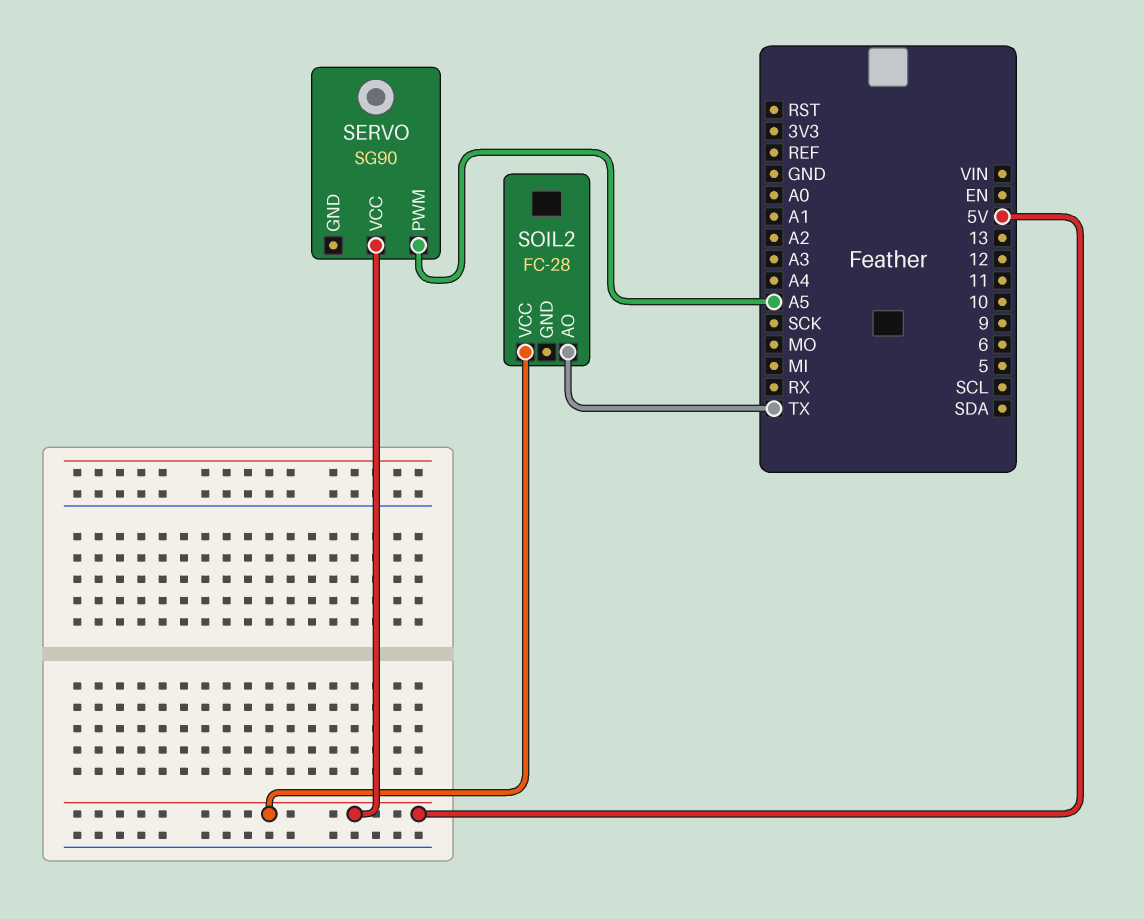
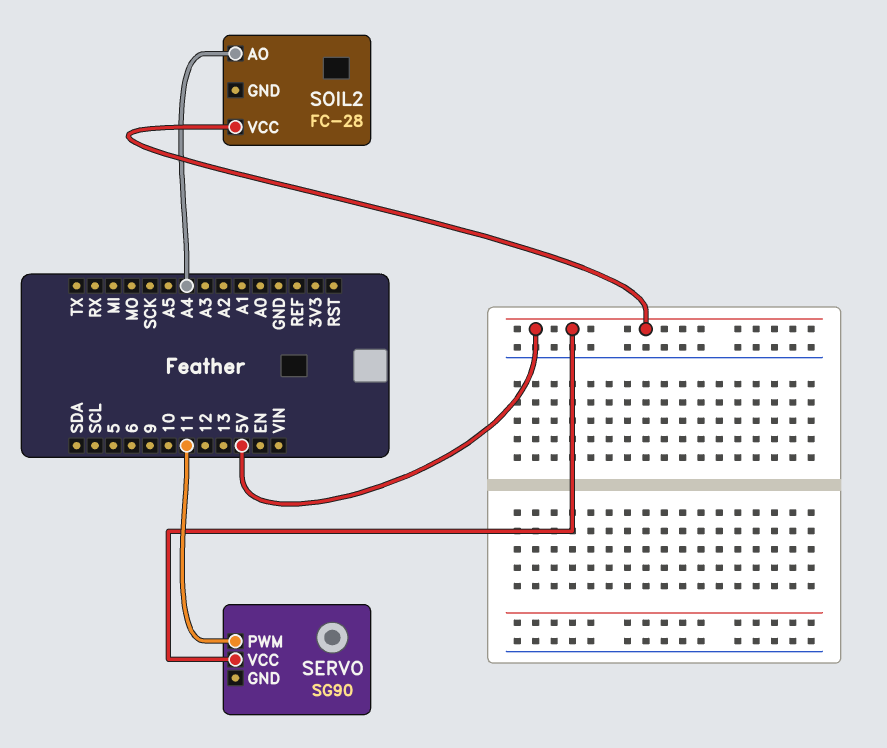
SERVO pin PWM: A5 -> 11
SOIL2 pin AO: TX -> A4

